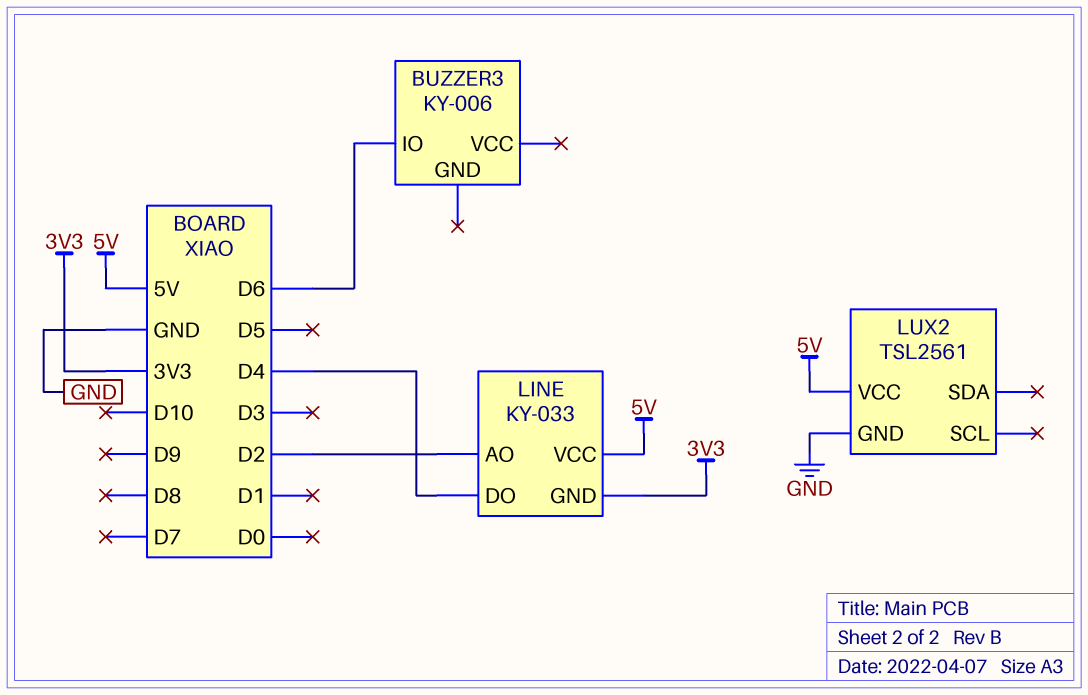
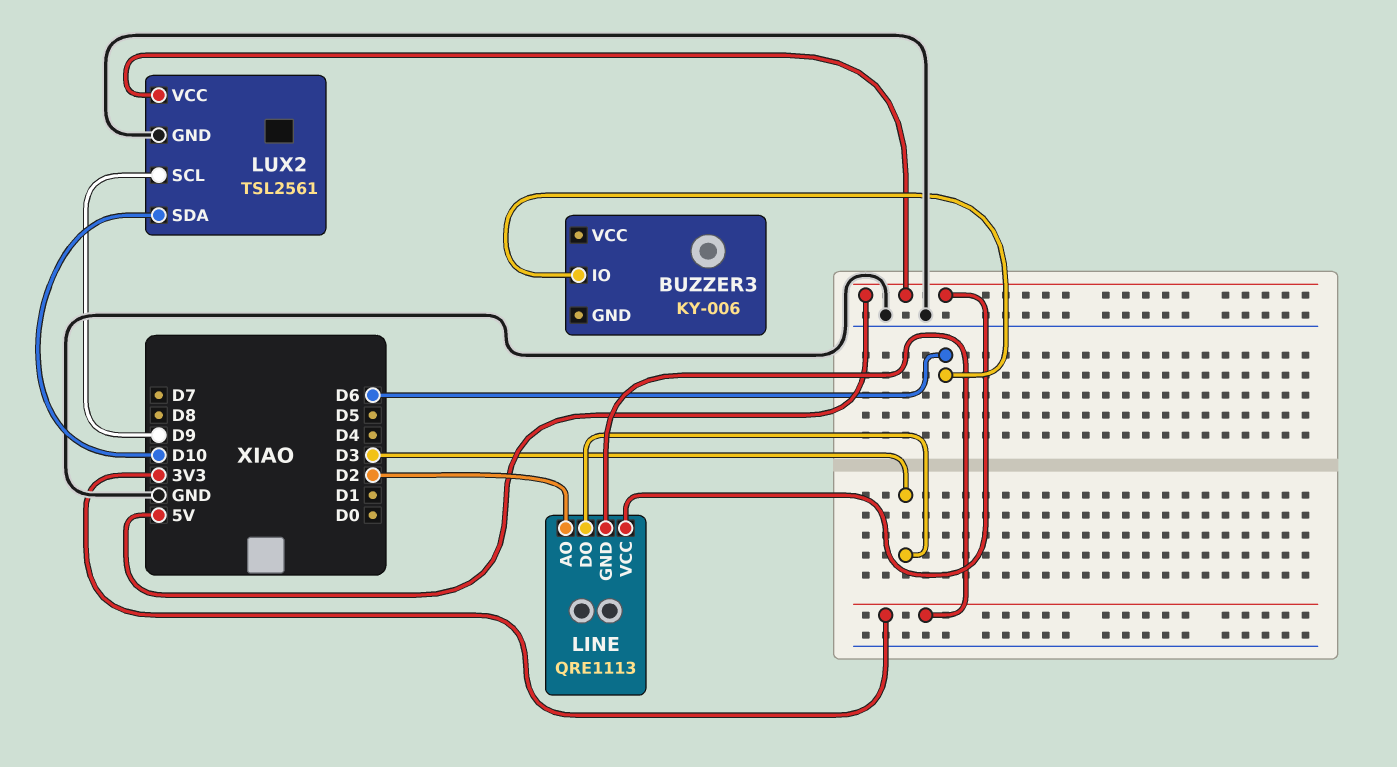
LINE: KY-033 -> QRE1113
LINE pin DO: D4 -> D3
LUX2 pin SCL: none -> D9
LUX2 pin SDA: none -> D10

